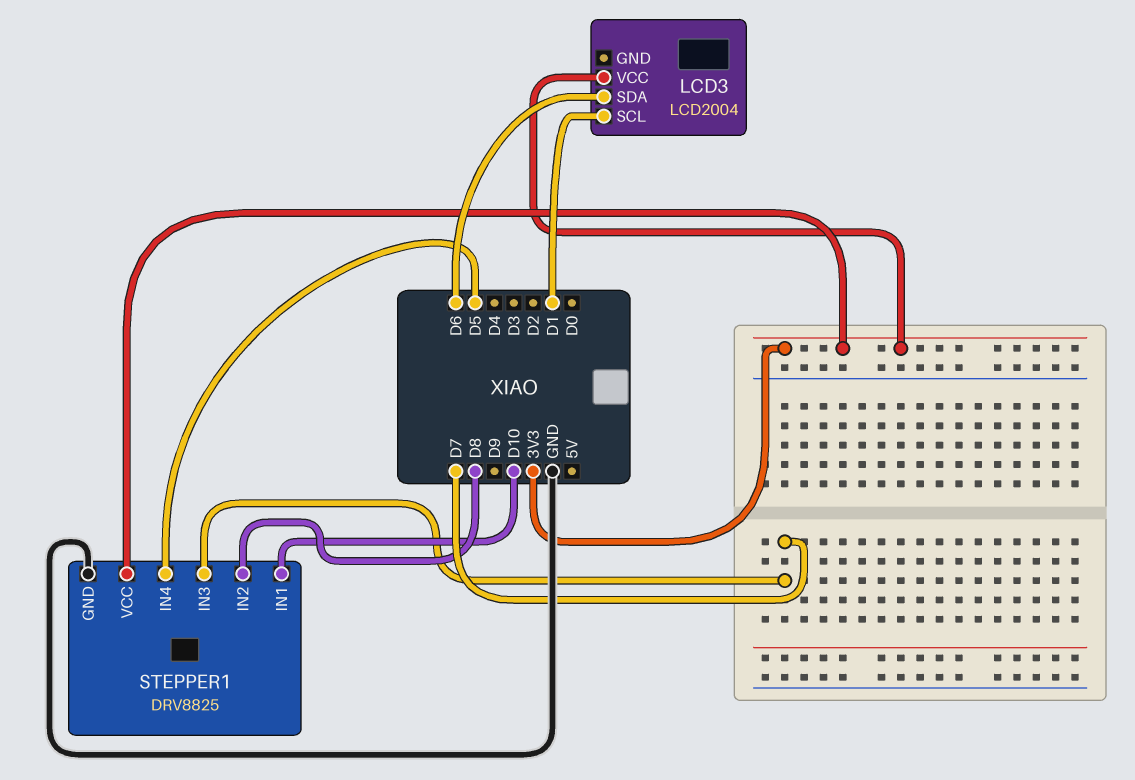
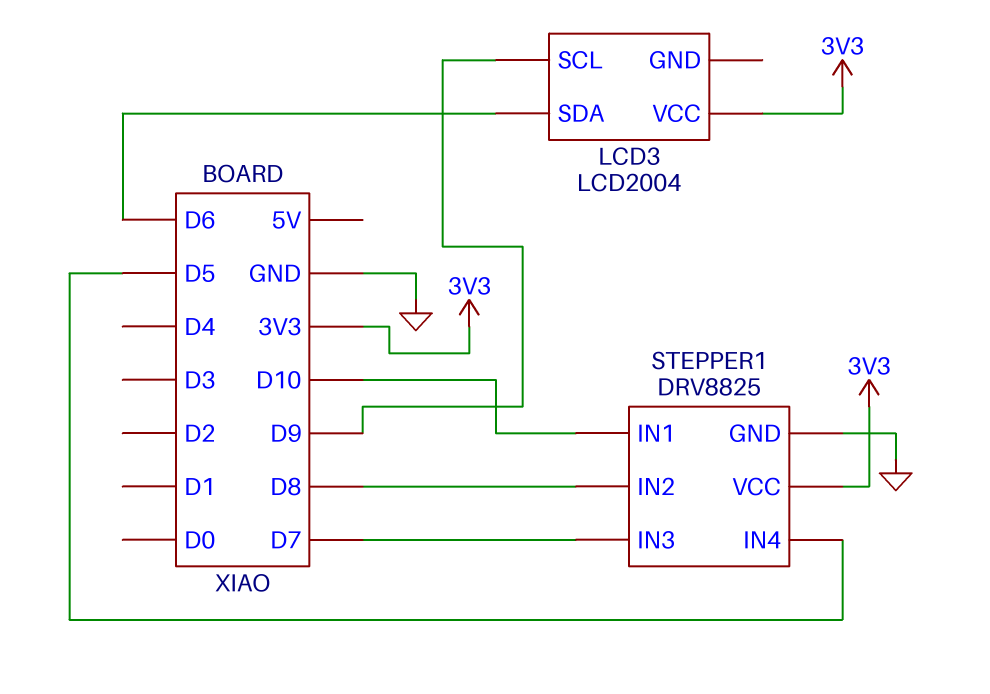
LCD3 pin SCL: D1 -> D9

